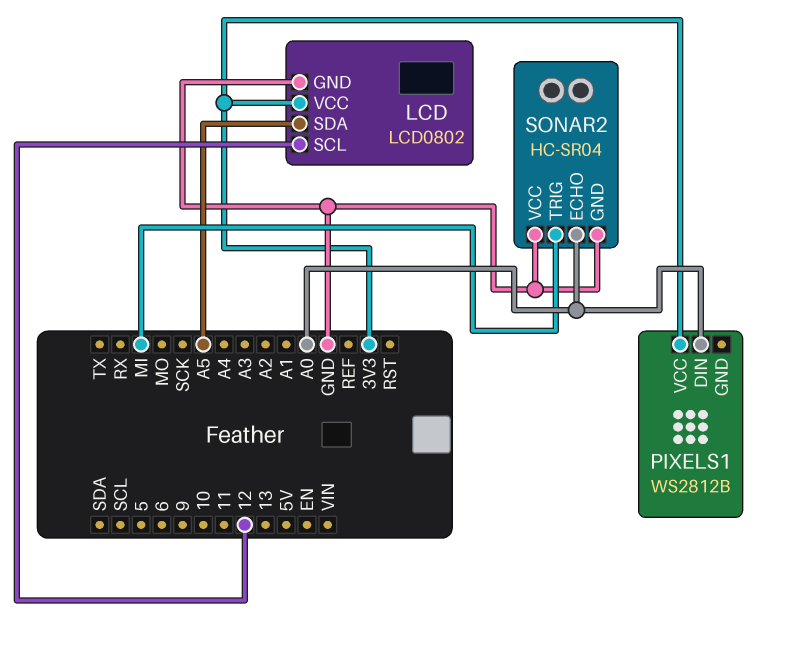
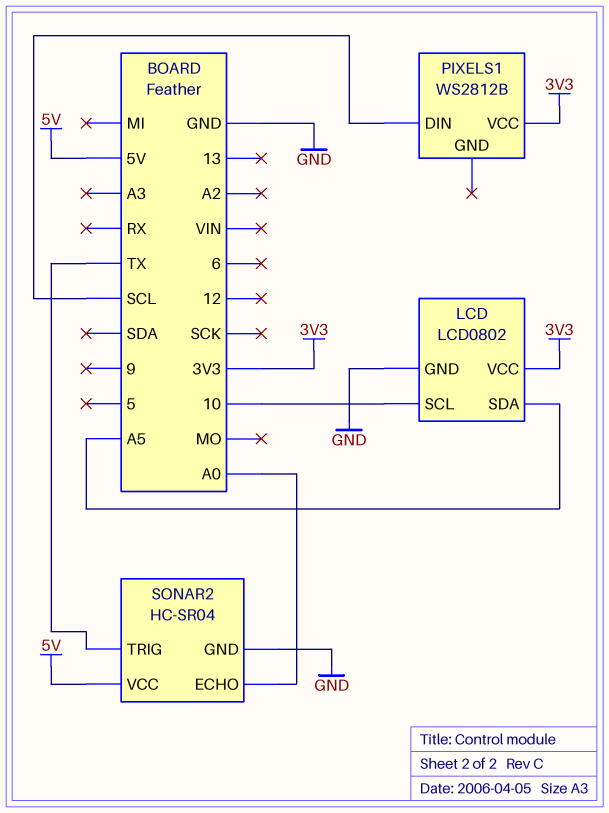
LCD pin SCL: 12 -> 10
PIXELS1 pin DIN: A0 -> SCL
SONAR2 pin TRIG: MI -> TX
SONAR2 pin VCC: GND -> 5V

